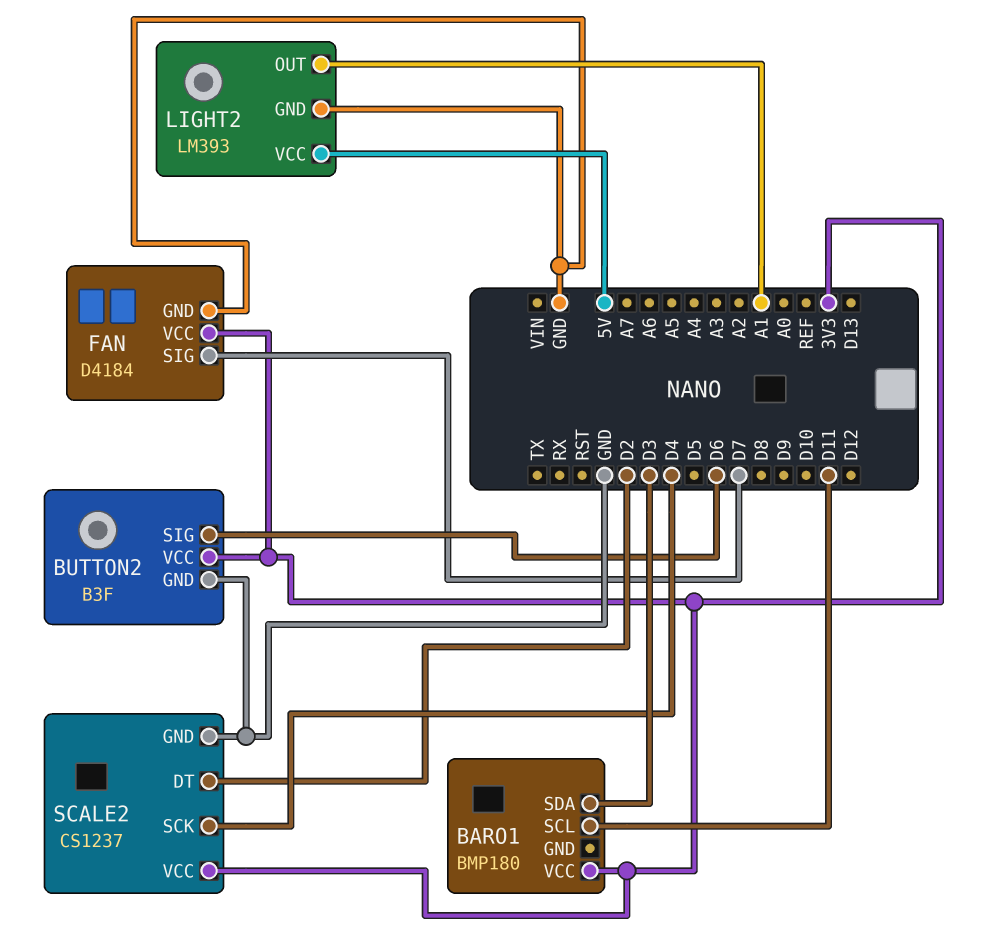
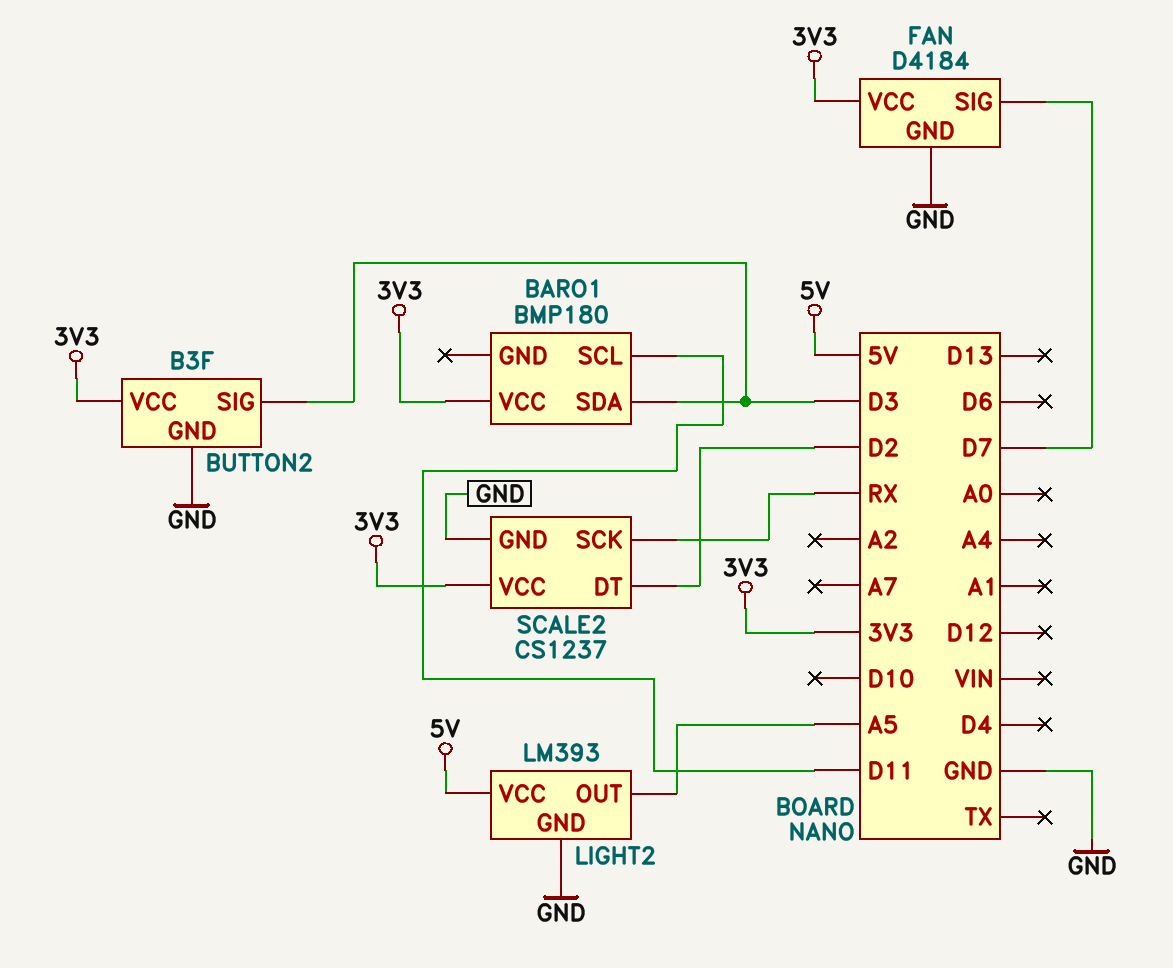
BUTTON2 pin SIG: D6 -> D3
LIGHT2 pin OUT: A1 -> A5
SCALE2 pin SCK: D4 -> RX

